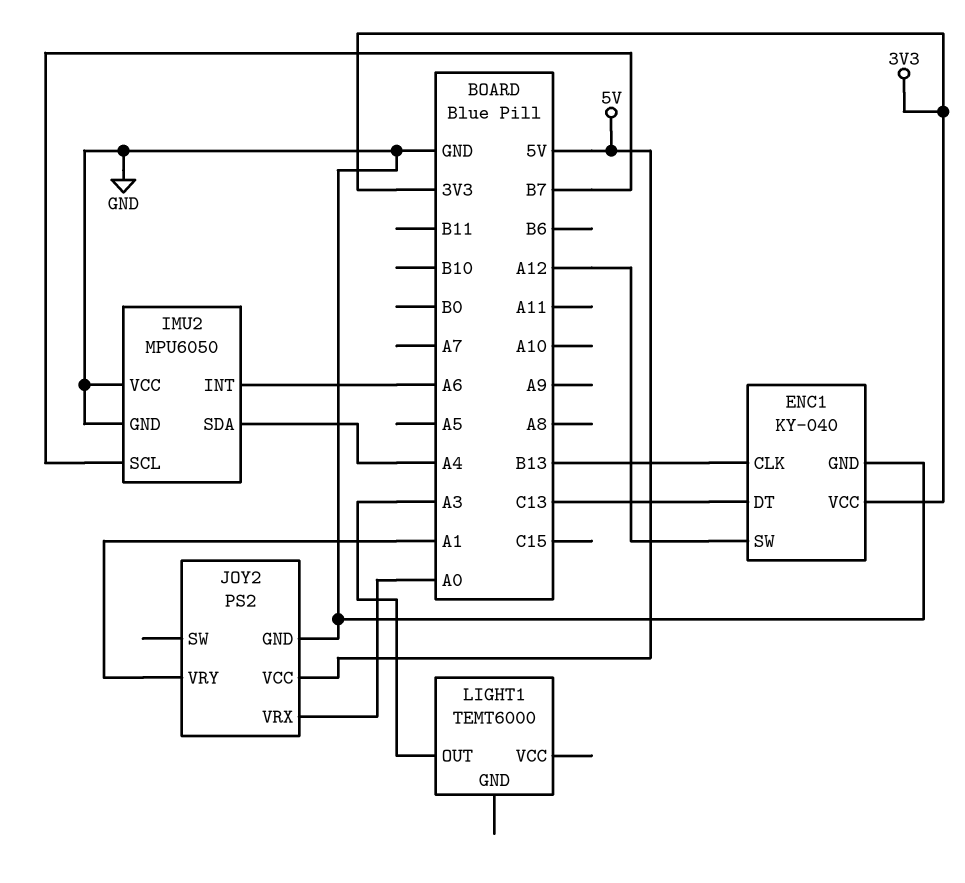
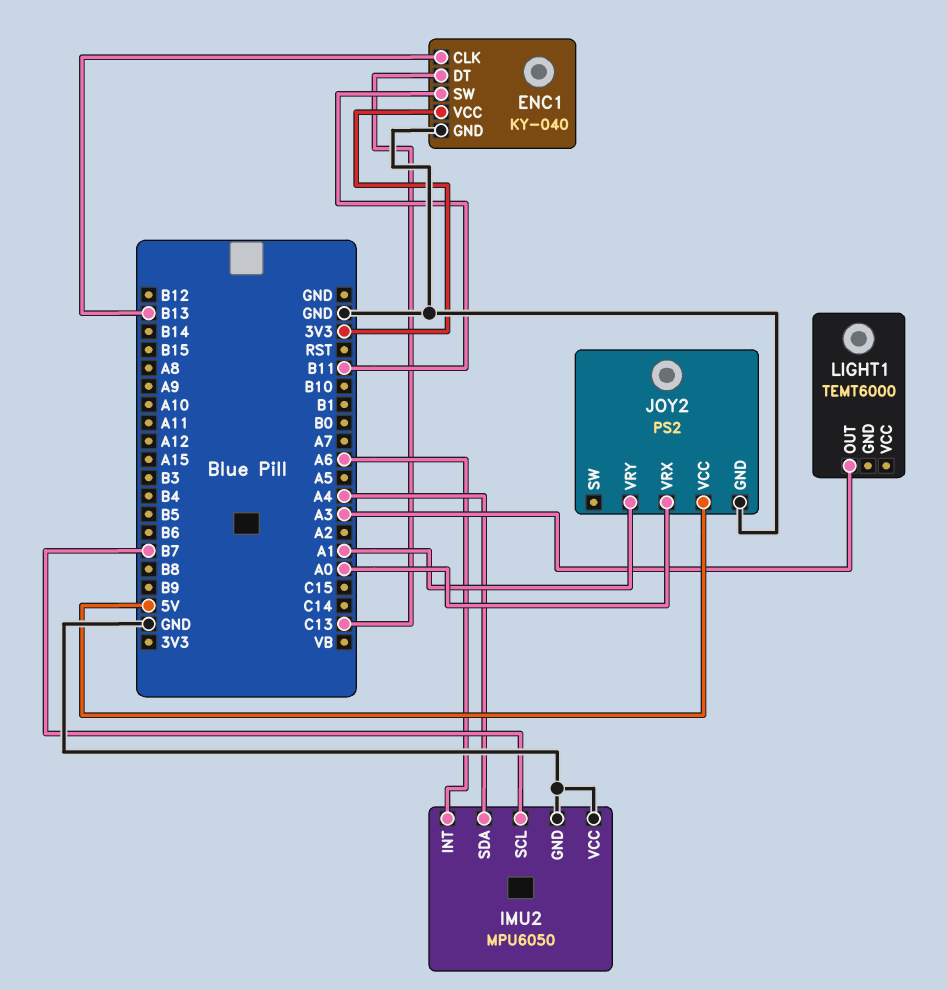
ENC1 pin SW: A12 -> B11

